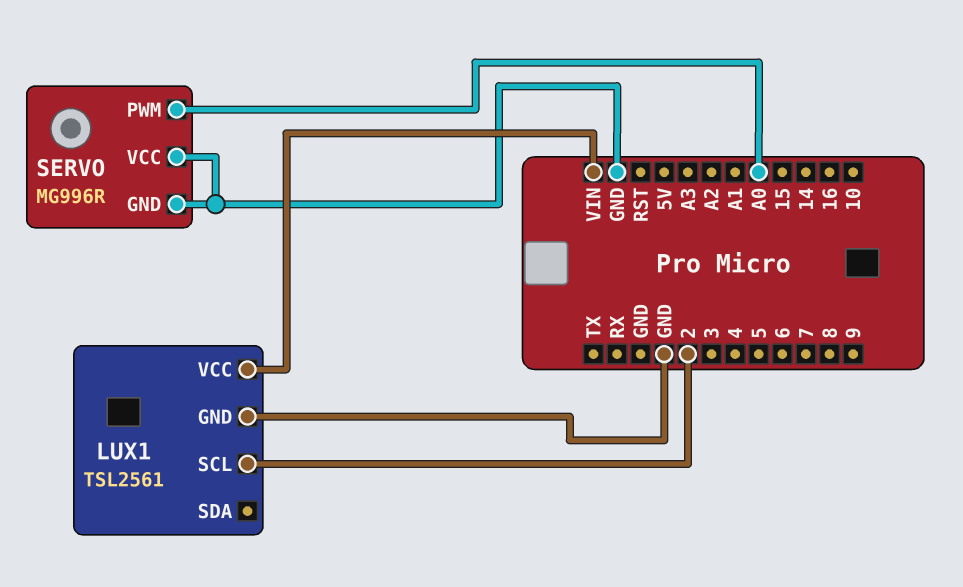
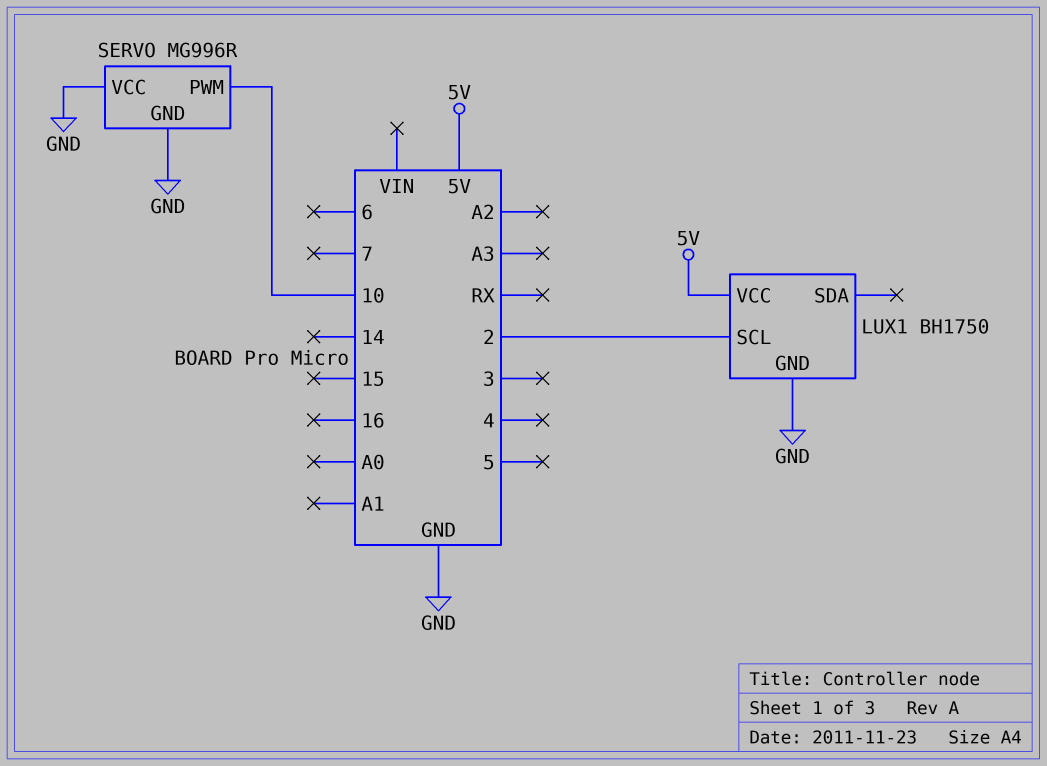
LUX1: TSL2561 -> BH1750
LUX1 pin VCC: VIN -> 5V
SERVO pin PWM: A0 -> 10

